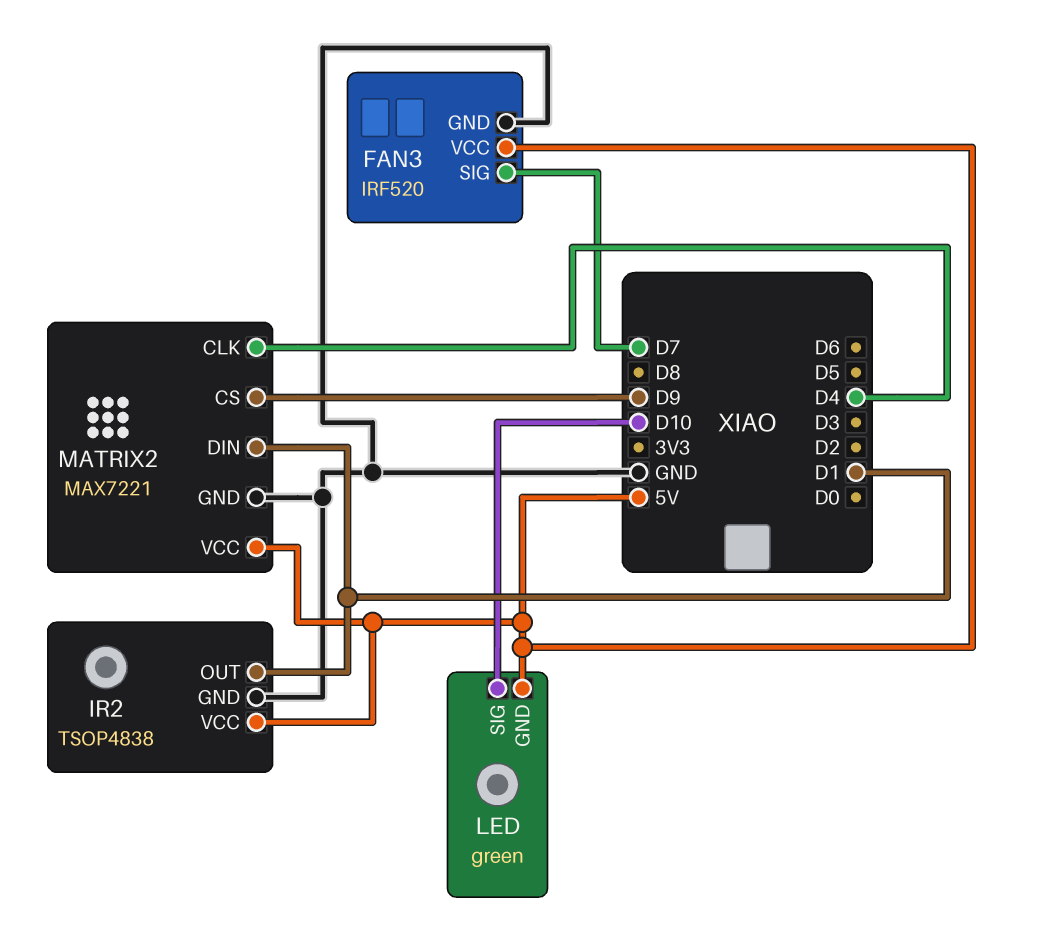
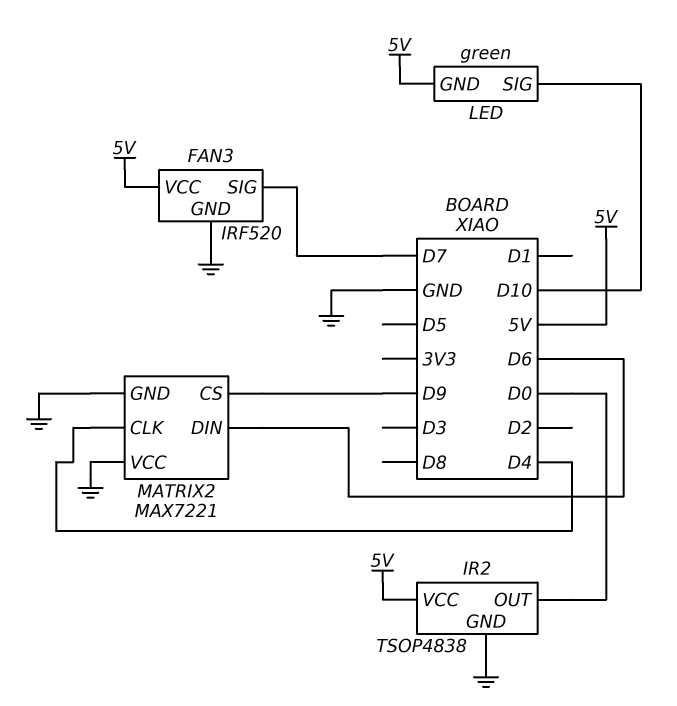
IR2 pin OUT: D1 -> D0
MATRIX2 pin DIN: D1 -> D6
MATRIX2 pin VCC: 5V -> GND

